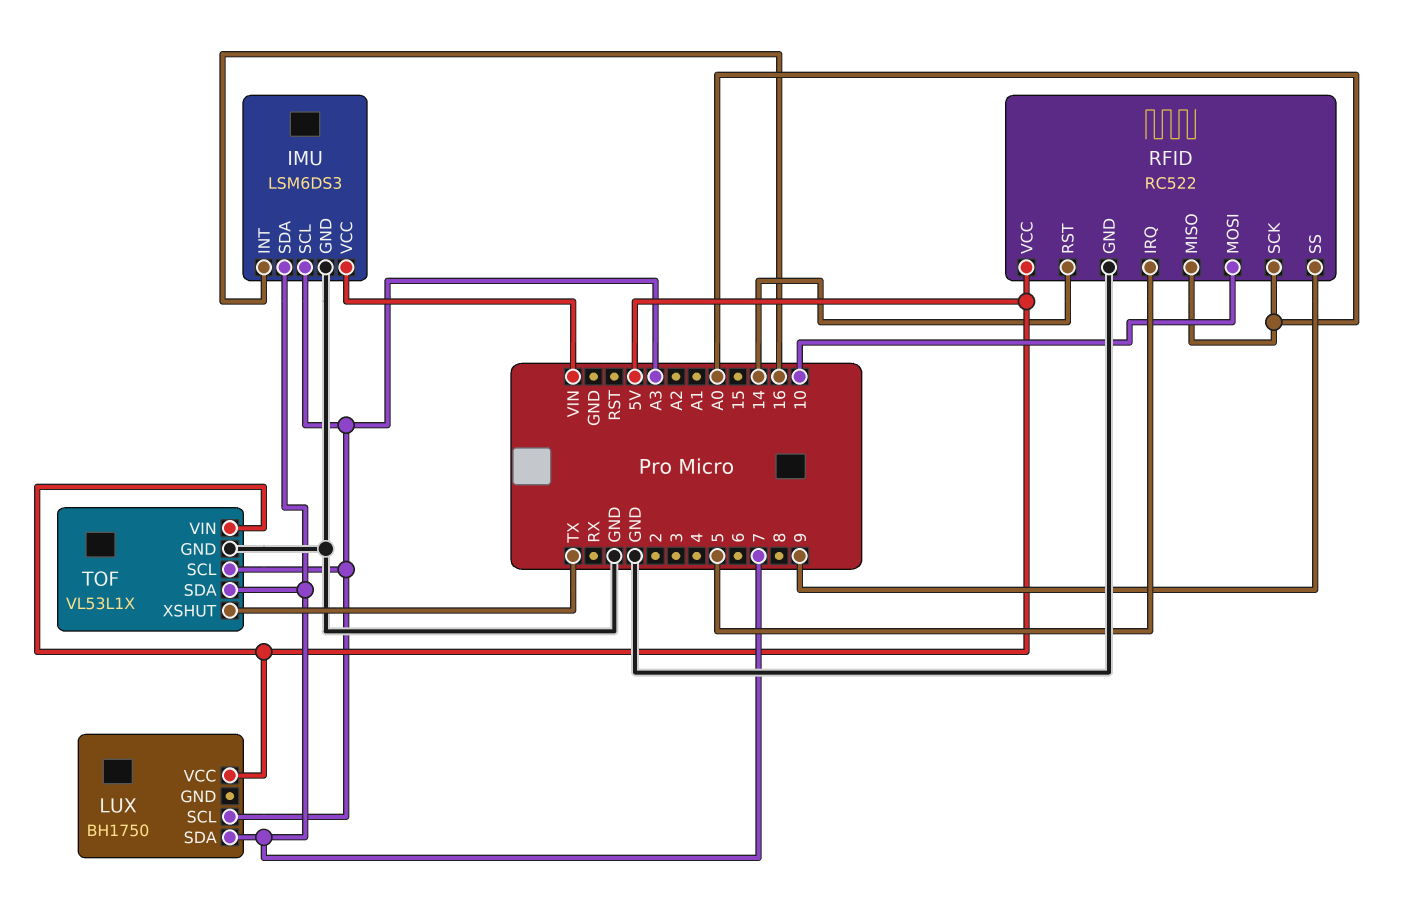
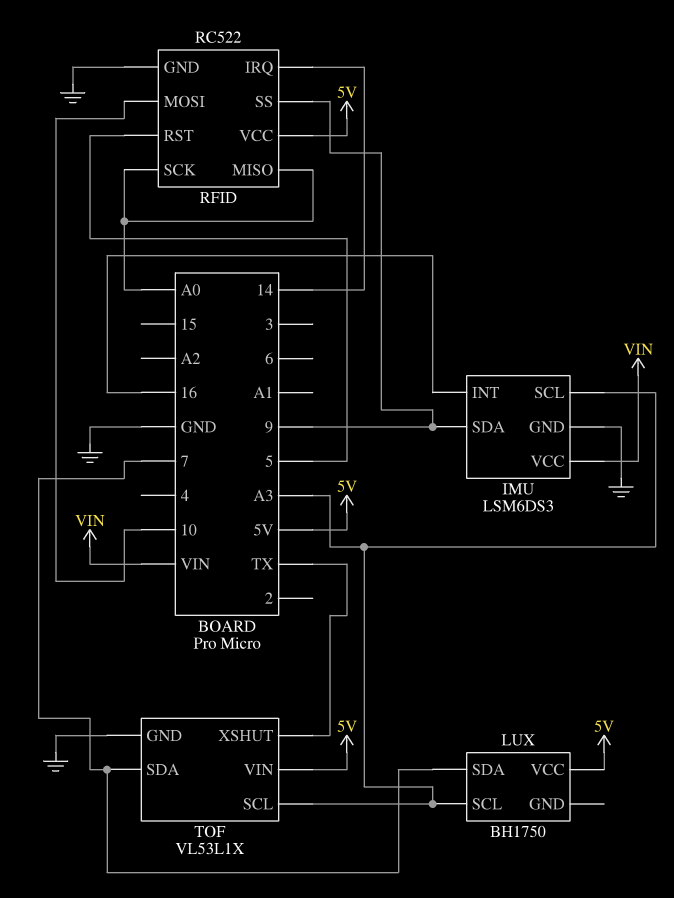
IMU pin SDA: 7 -> 9
RFID pin IRQ: 5 -> 14
RFID pin RST: 14 -> 5

